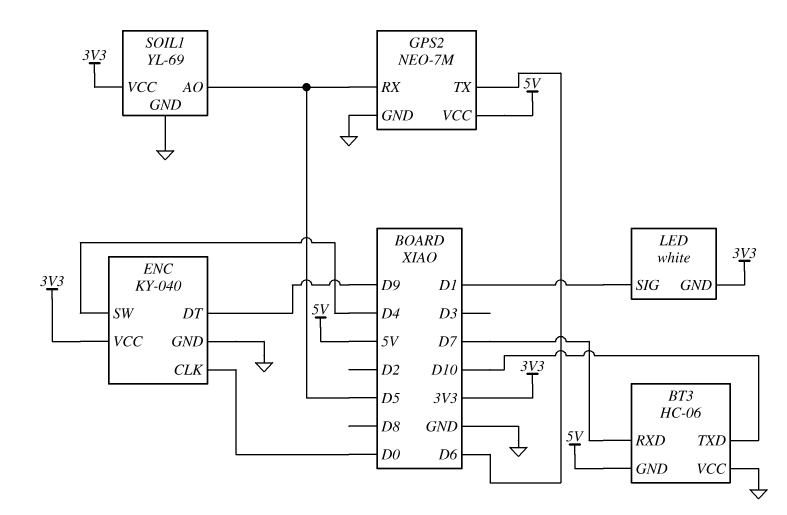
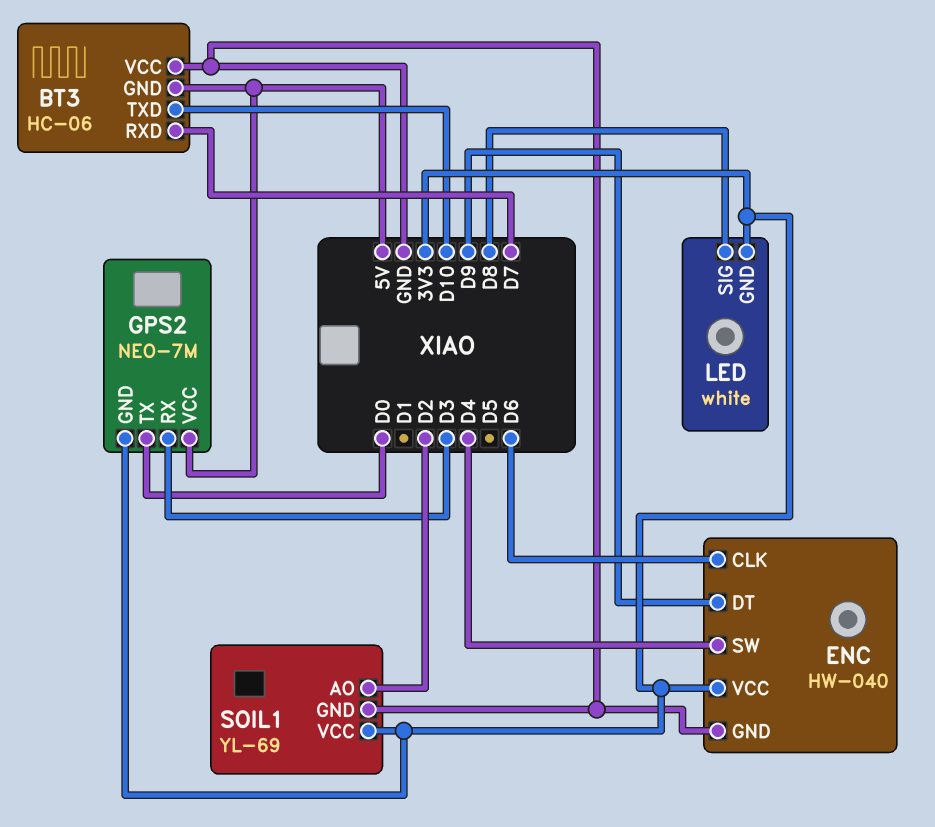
ENC: KY-040 -> HW-040
ENC pin CLK: D0 -> D6
GPS2 pin GND: GND -> 3V3
GPS2 pin RX: D5 -> D3
GPS2 pin TX: D6 -> D0
LED pin SIG: D1 -> D8
SOIL1 pin AO: D5 -> D2

